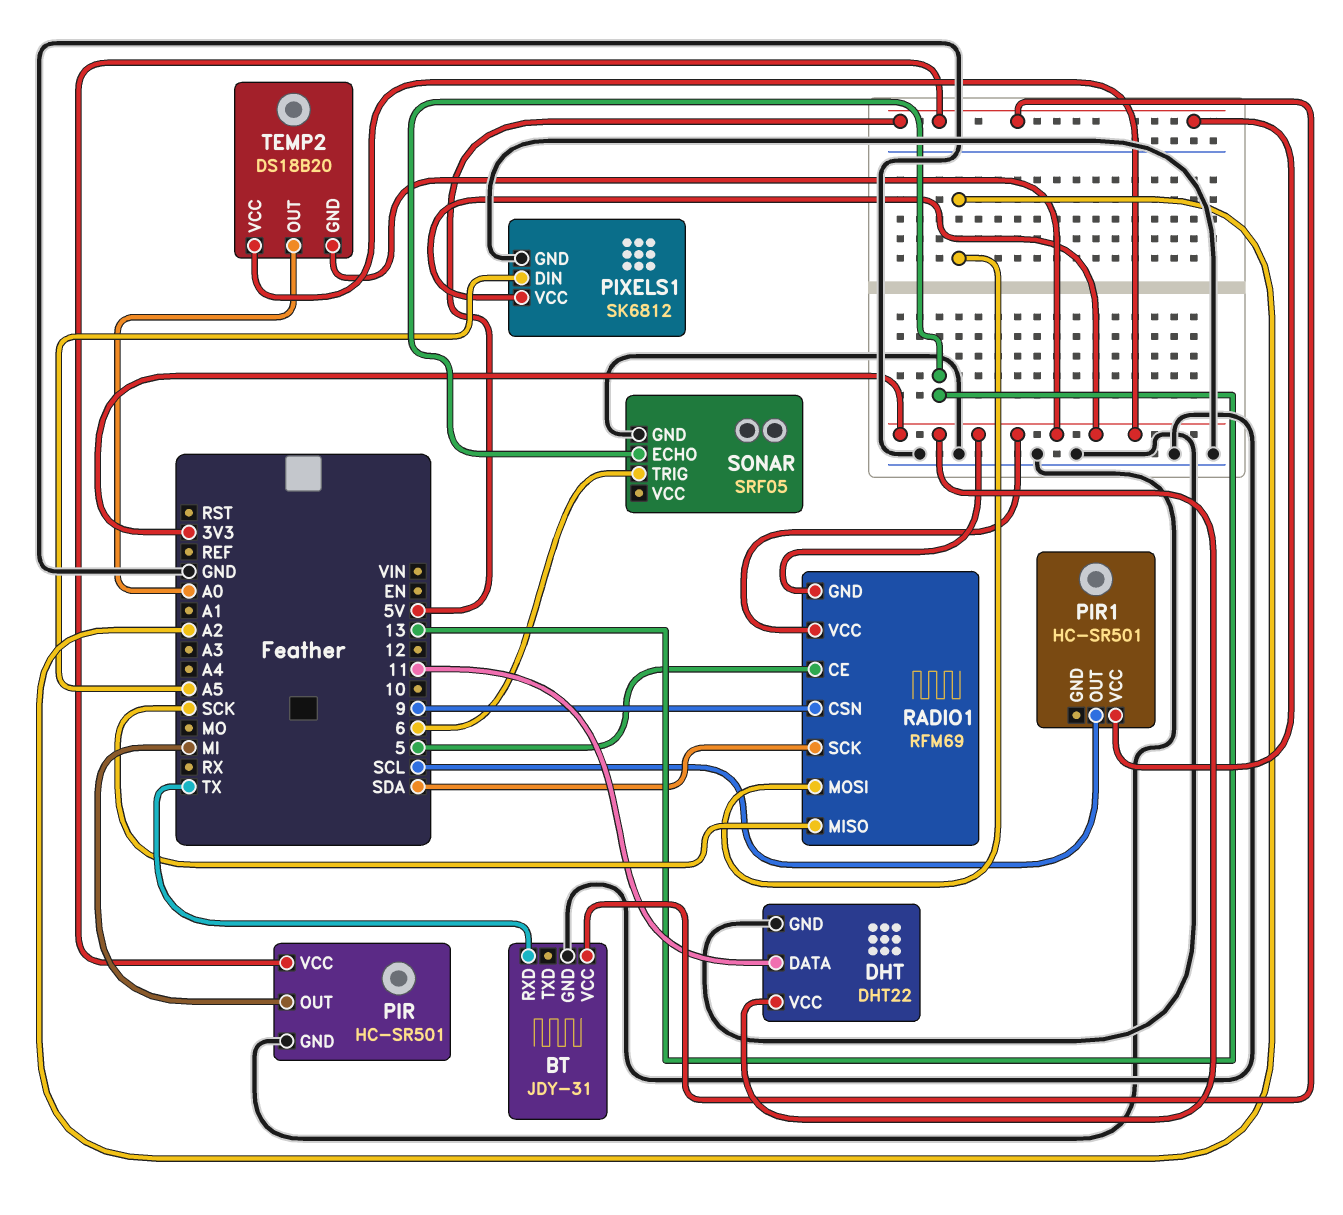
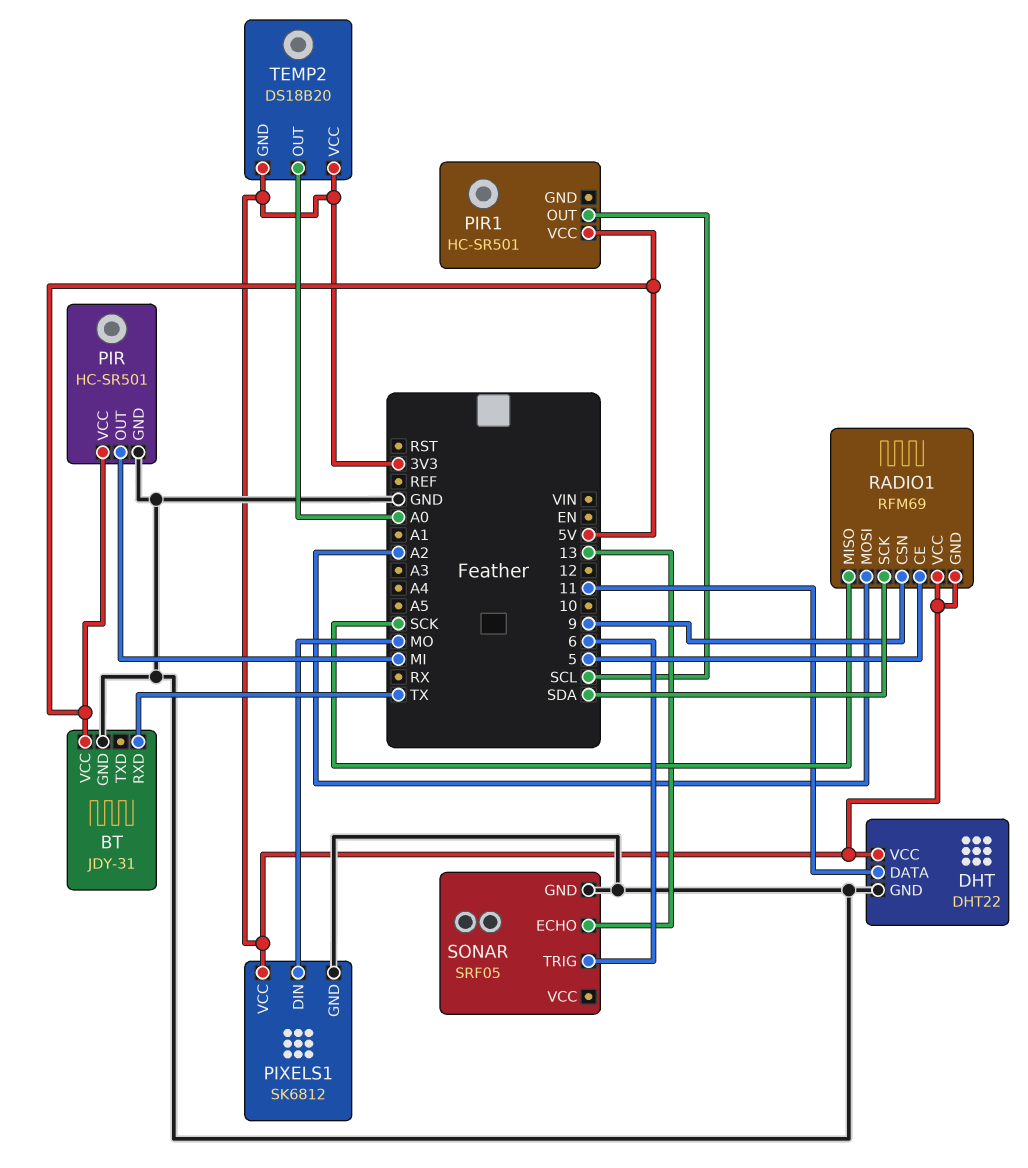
PIXELS1 pin DIN: A5 -> MO

